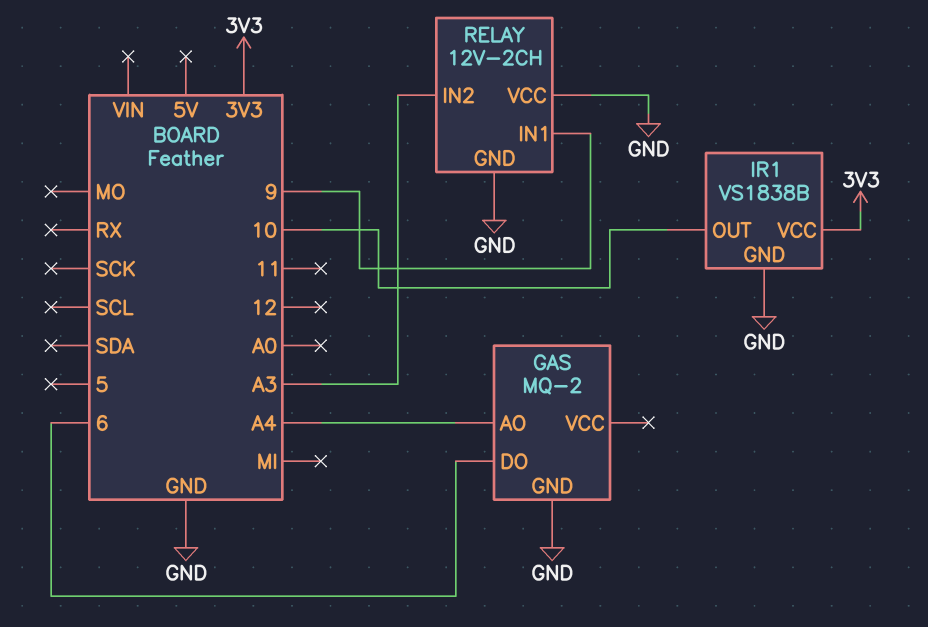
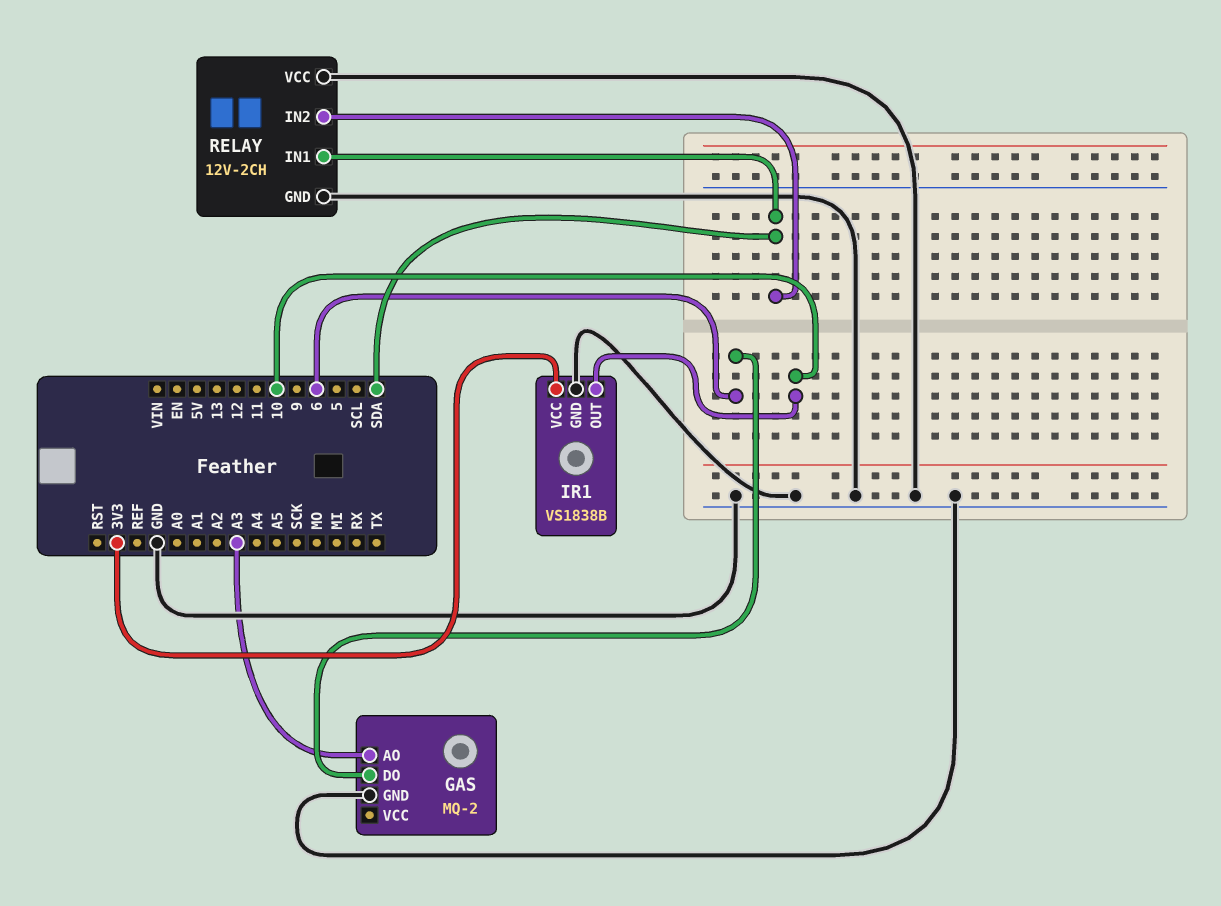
GAS pin AO: A4 -> A3
RELAY pin IN1: 9 -> SDA
RELAY pin IN2: A3 -> SDA

